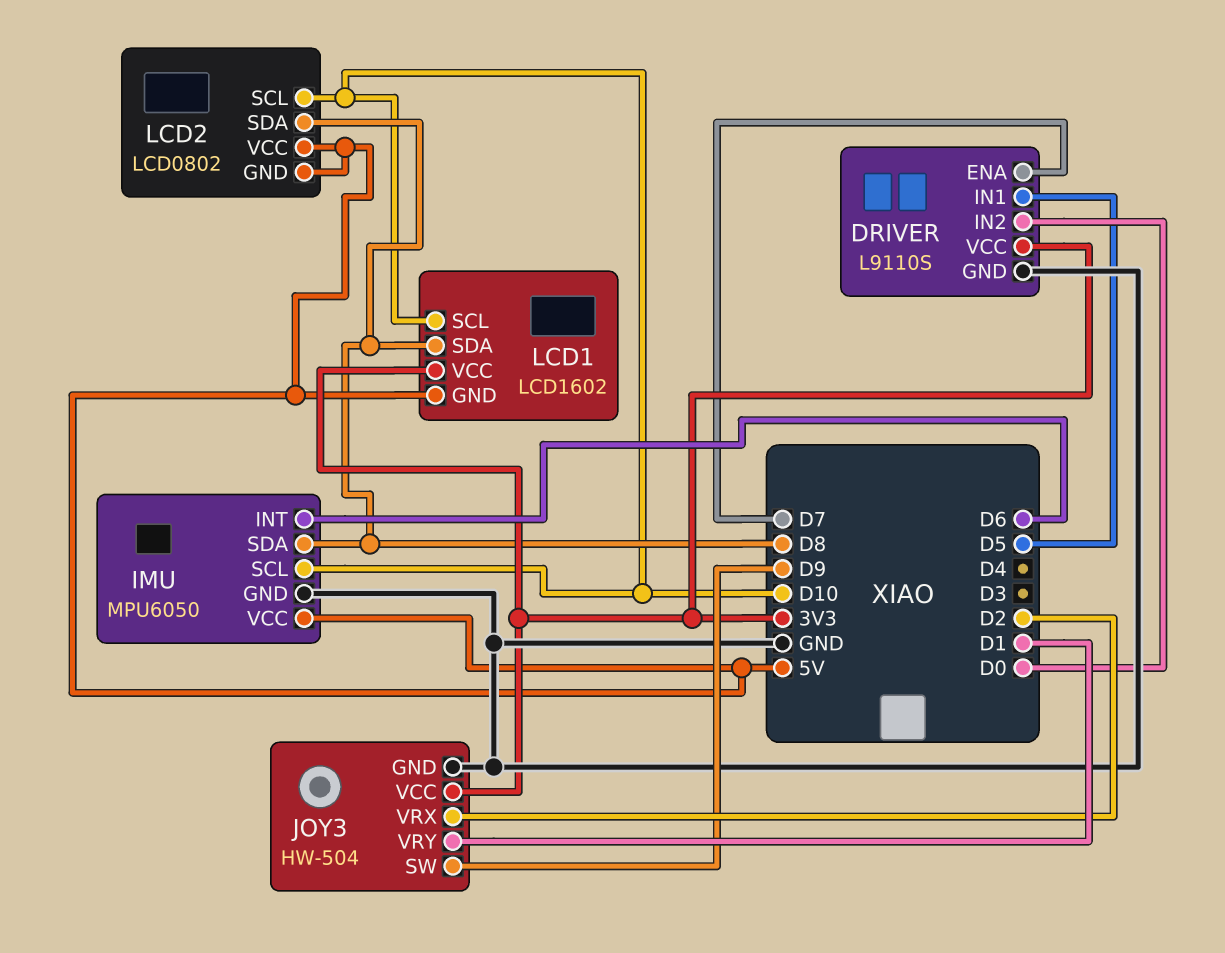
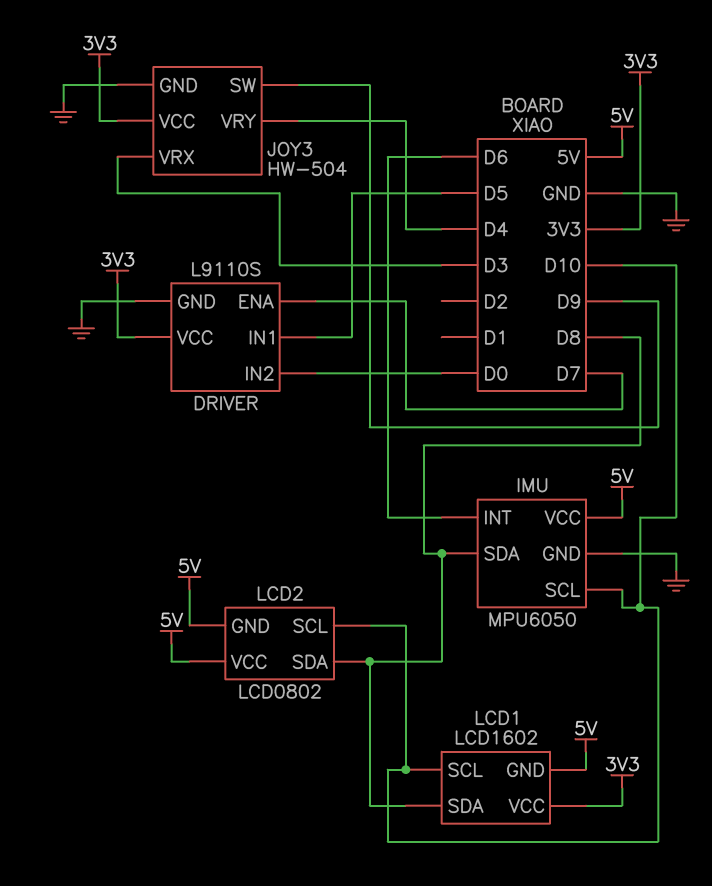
JOY3 pin VRX: D2 -> D3
JOY3 pin VRY: D1 -> D4

